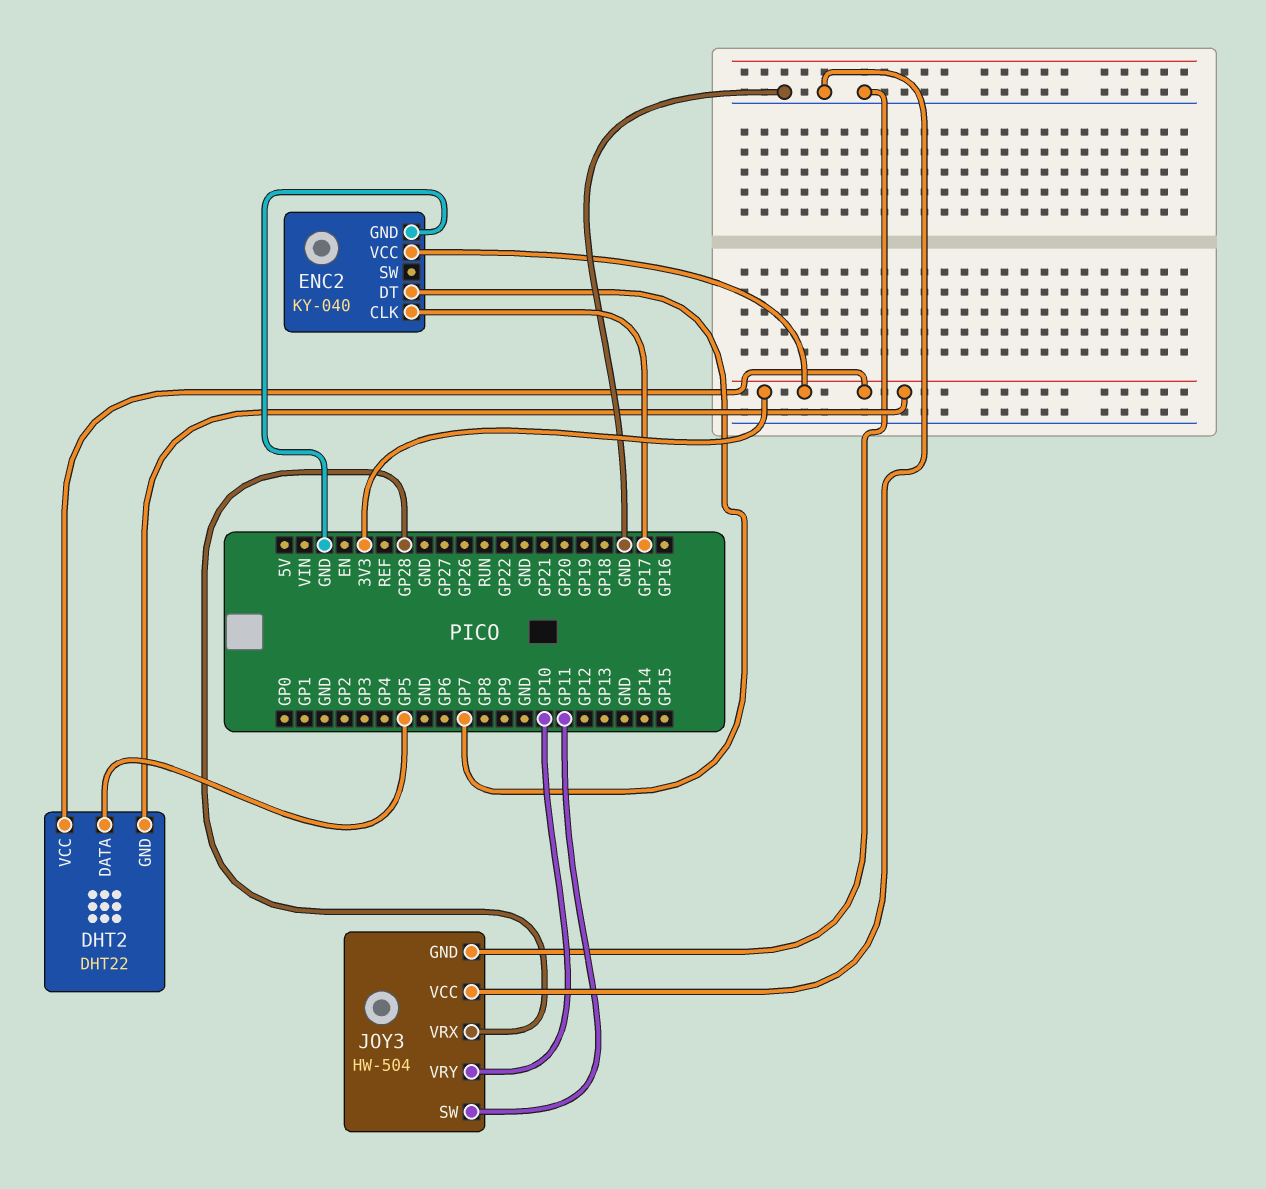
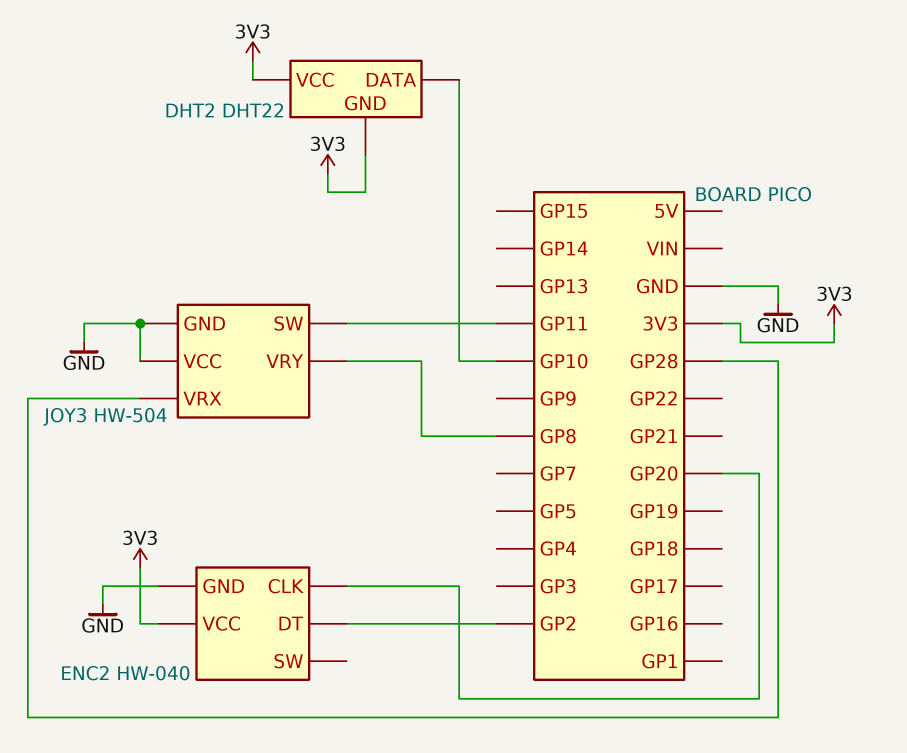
DHT2 pin DATA: GP5 -> GP10
ENC2: KY-040 -> HW-040
ENC2 pin CLK: GP17 -> GP20
ENC2 pin DT: GP7 -> GP2
JOY3 pin VRY: GP10 -> GP8

